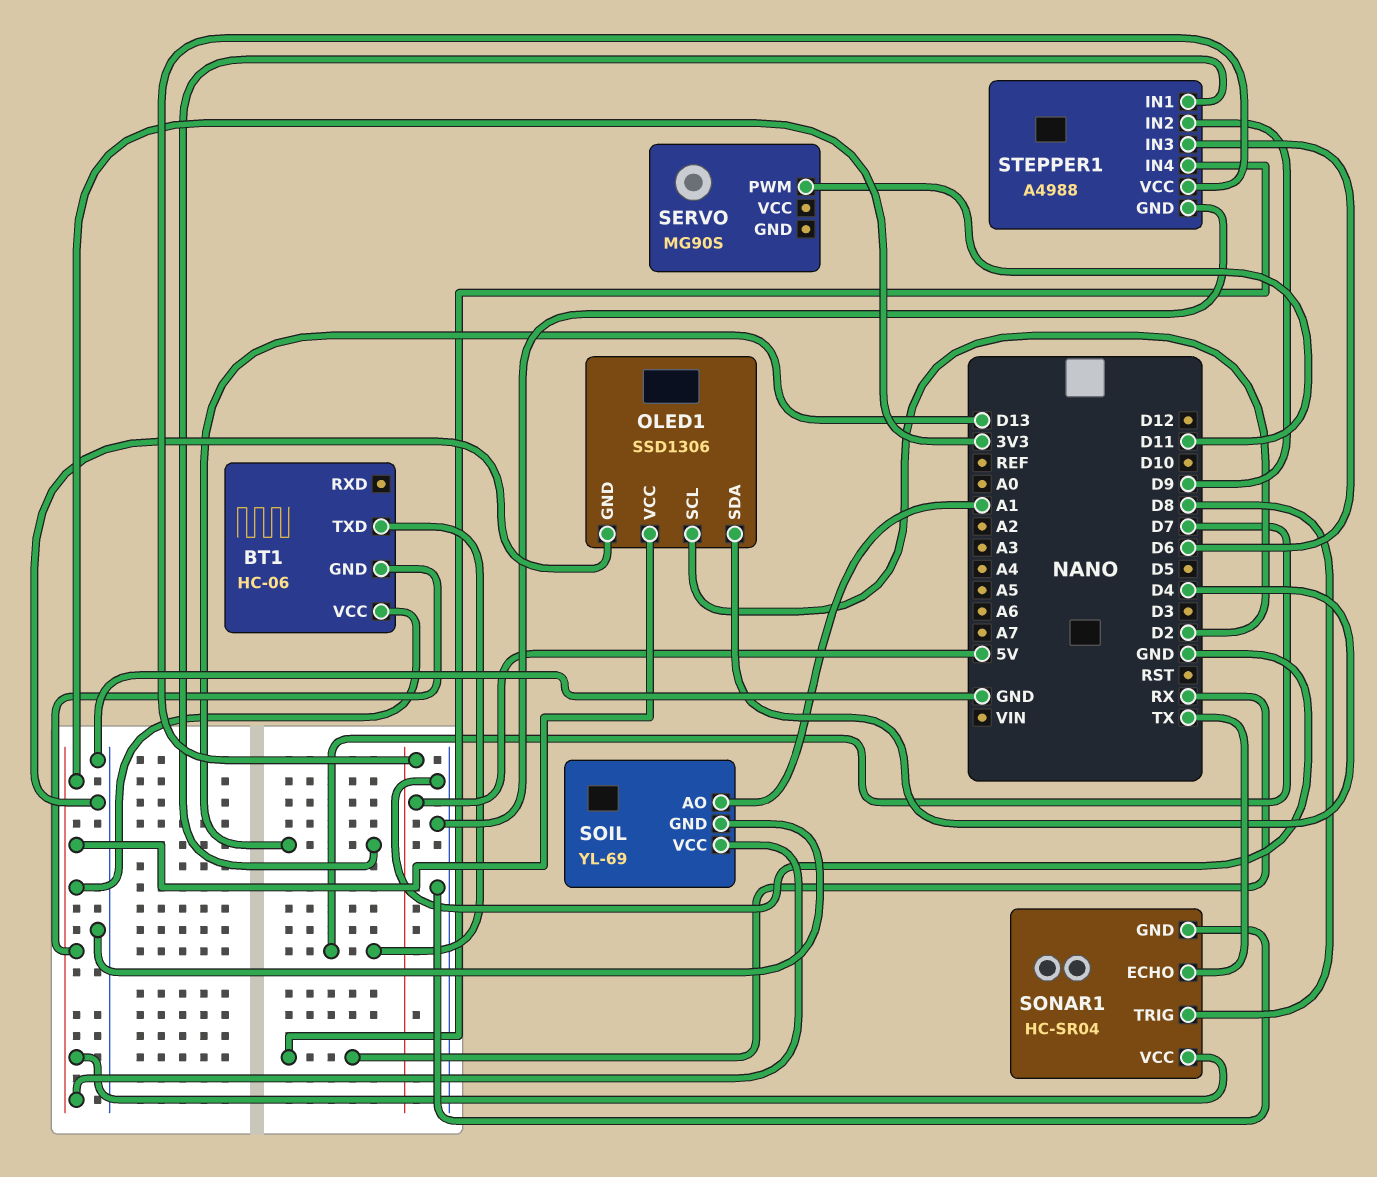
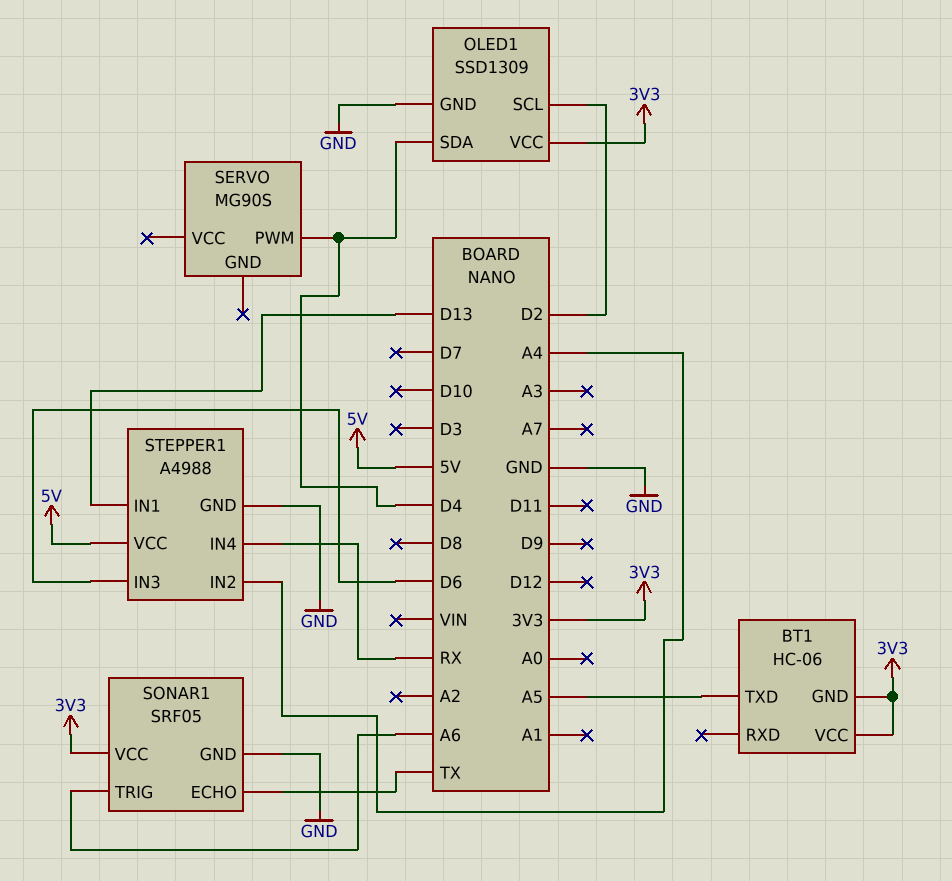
BT1 pin TXD: D7 -> A5
OLED1: SSD1306 -> SSD1309
SERVO pin PWM: D11 -> D4
SOIL: YL-69 -> none
SOIL pin AO: A1 -> none
SOIL pin GND: GND -> none
SOIL pin VCC: 3V3 -> none
SONAR1: HC-SR04 -> SRF05
SONAR1 pin TRIG: D8 -> A6
STEPPER1 pin IN2: D9 -> A4

